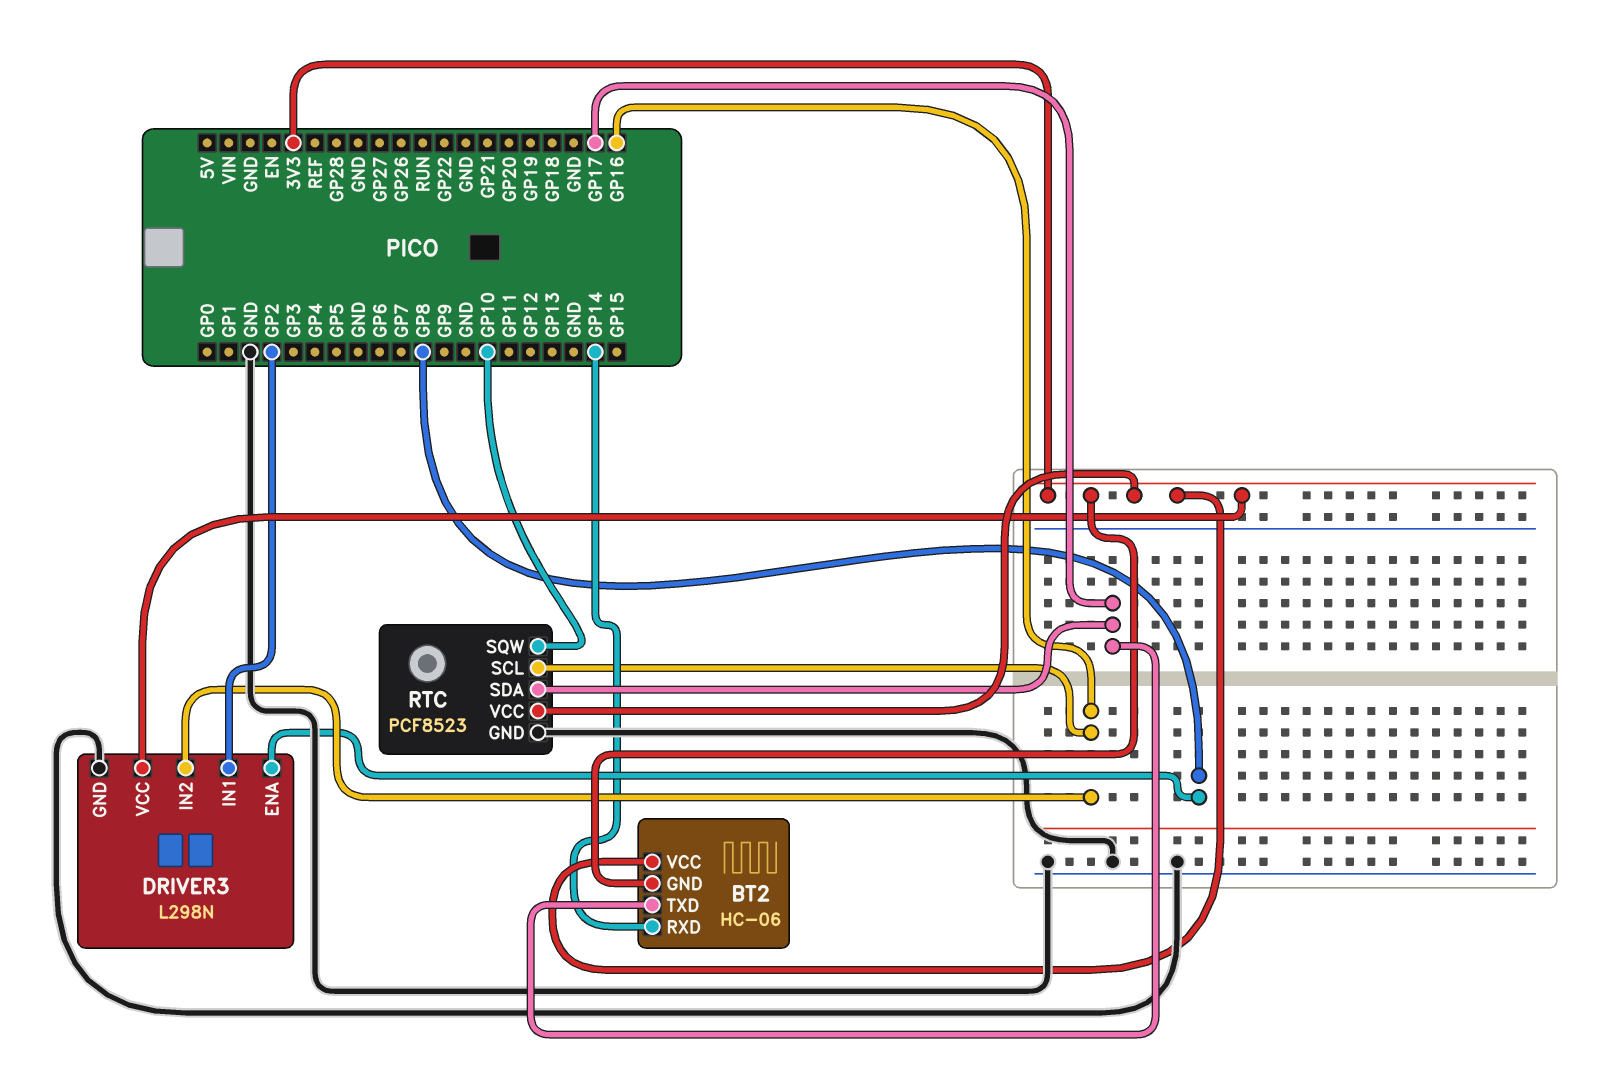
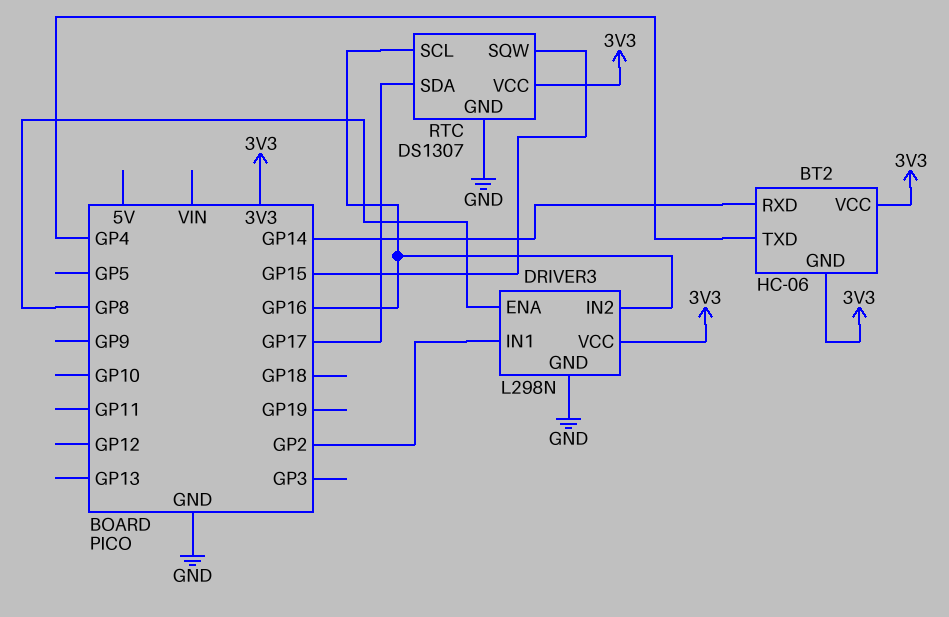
BT2 pin TXD: GP17 -> GP4
RTC: PCF8523 -> DS1307
RTC pin SQW: GP10 -> GP15

